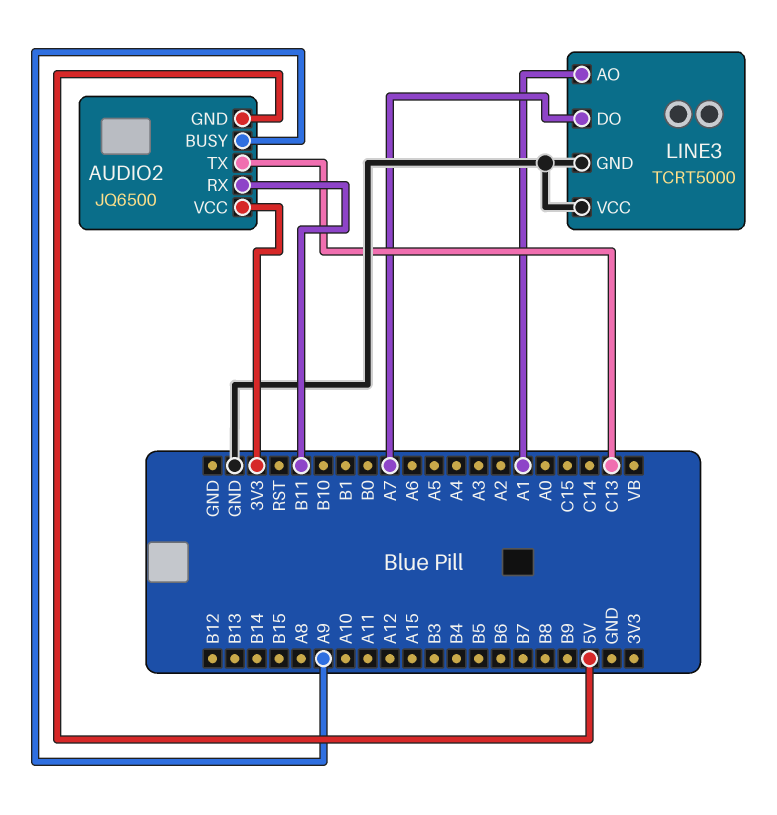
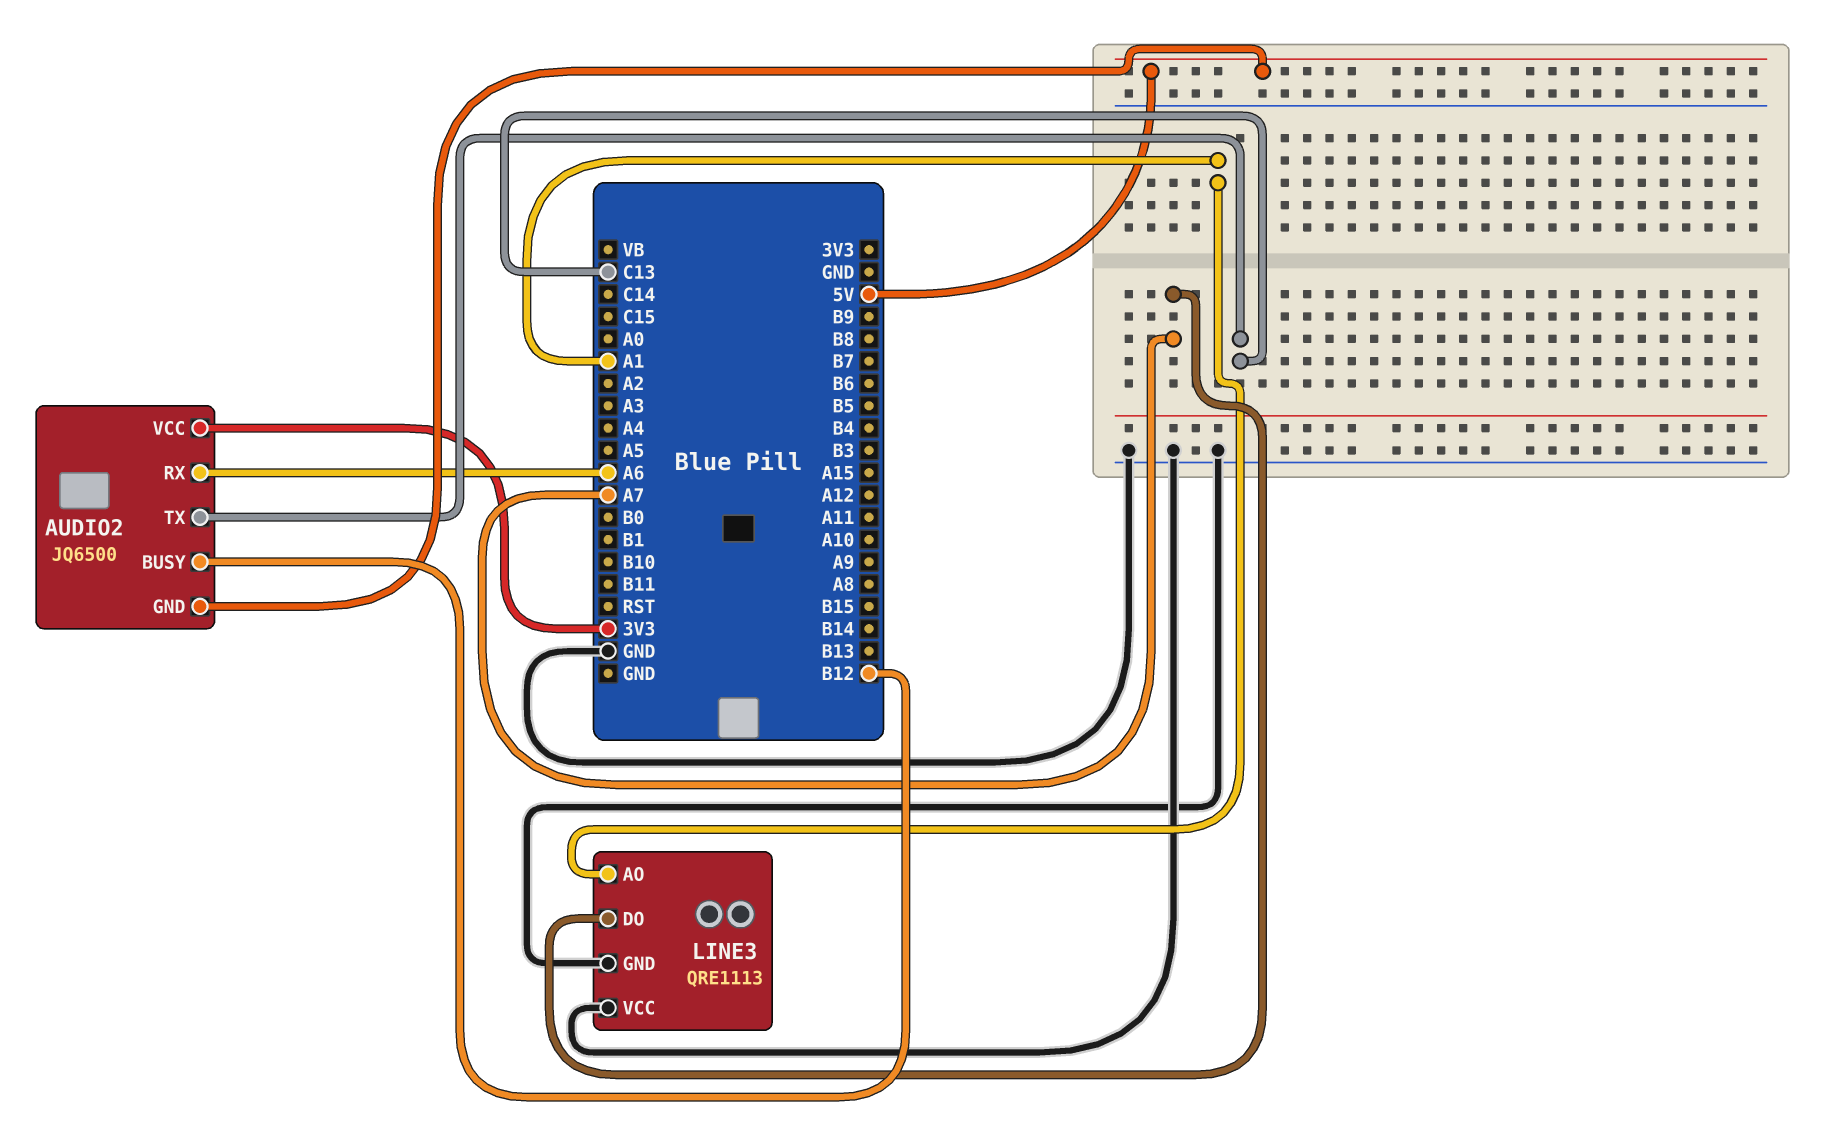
AUDIO2 pin BUSY: A9 -> B12
AUDIO2 pin RX: B11 -> A6
LINE3: TCRT5000 -> QRE1113

